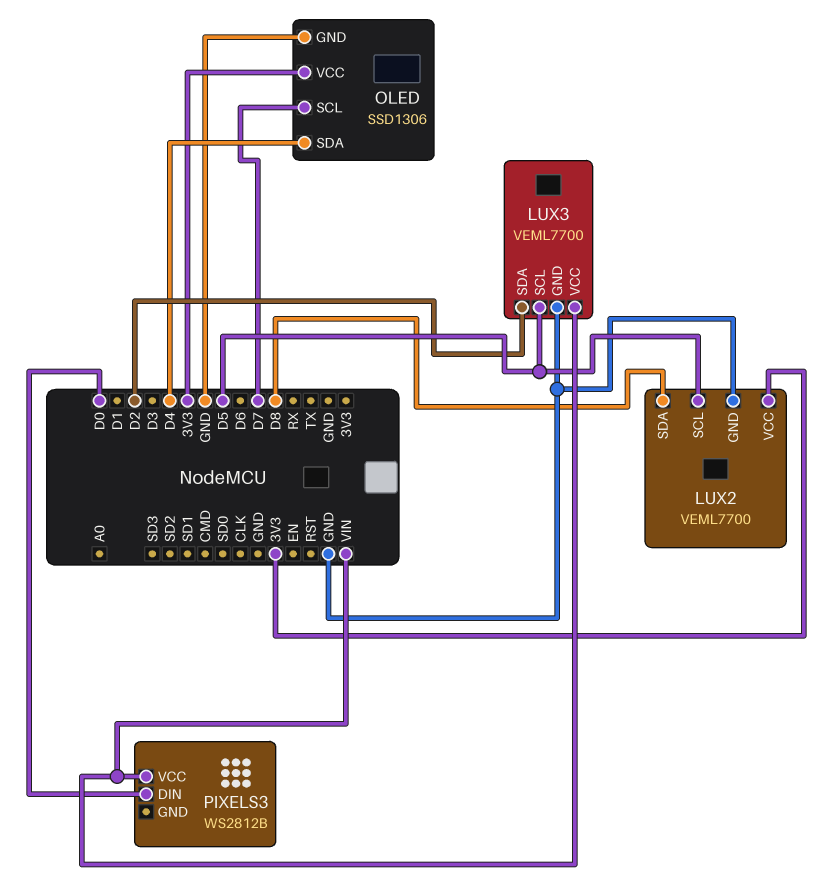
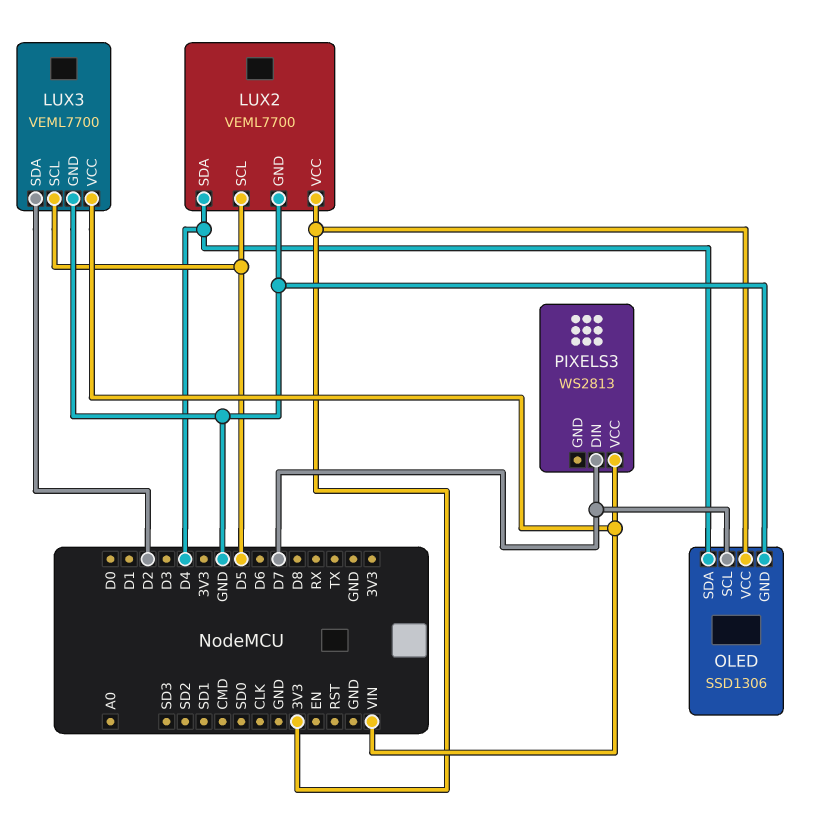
LUX2 pin SDA: D8 -> D4
PIXELS3: WS2812B -> WS2813
PIXELS3 pin DIN: D0 -> D7

